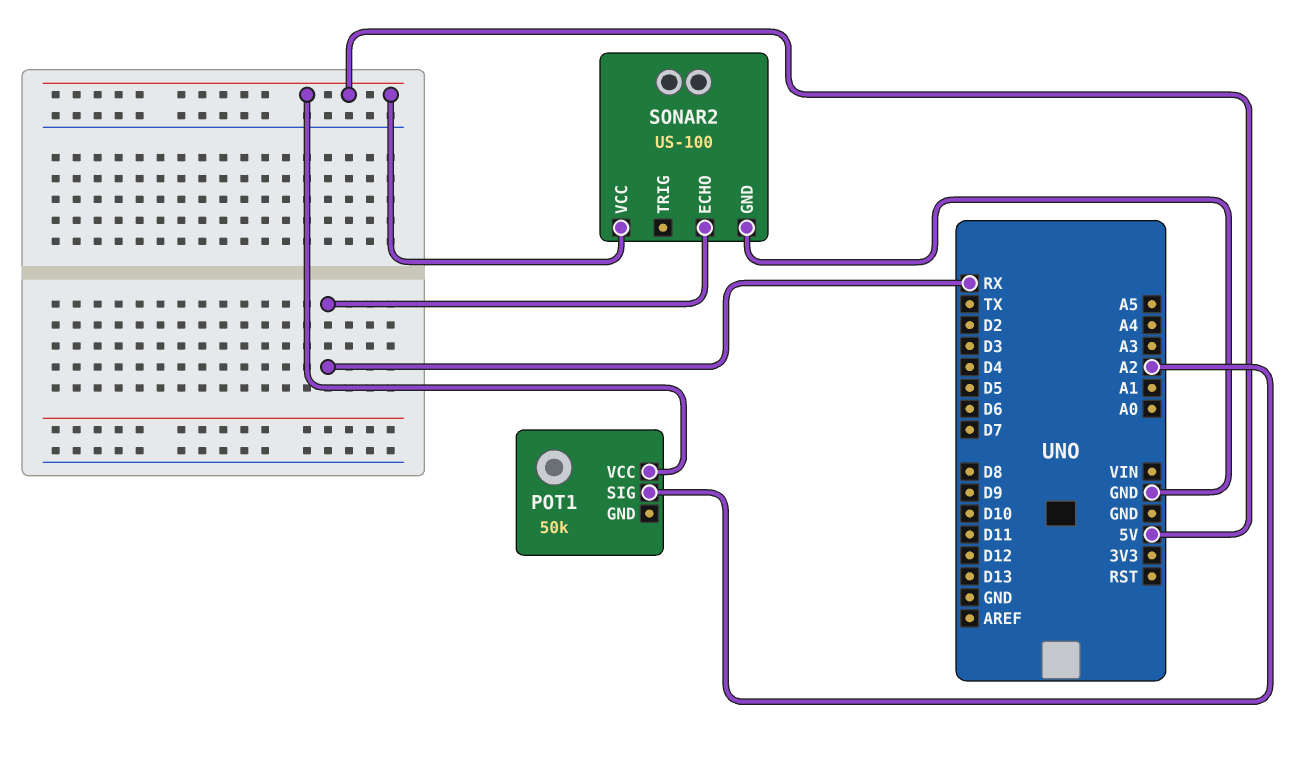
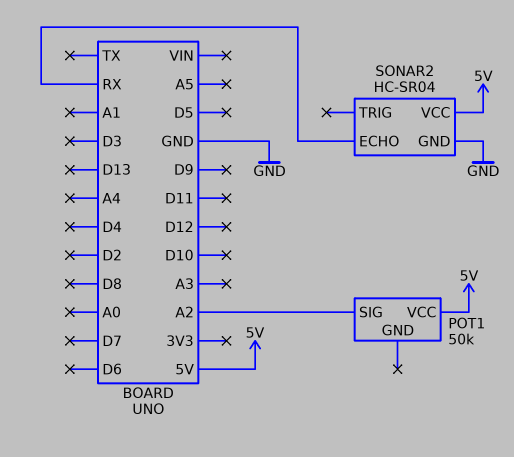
SONAR2: US-100 -> HC-SR04

